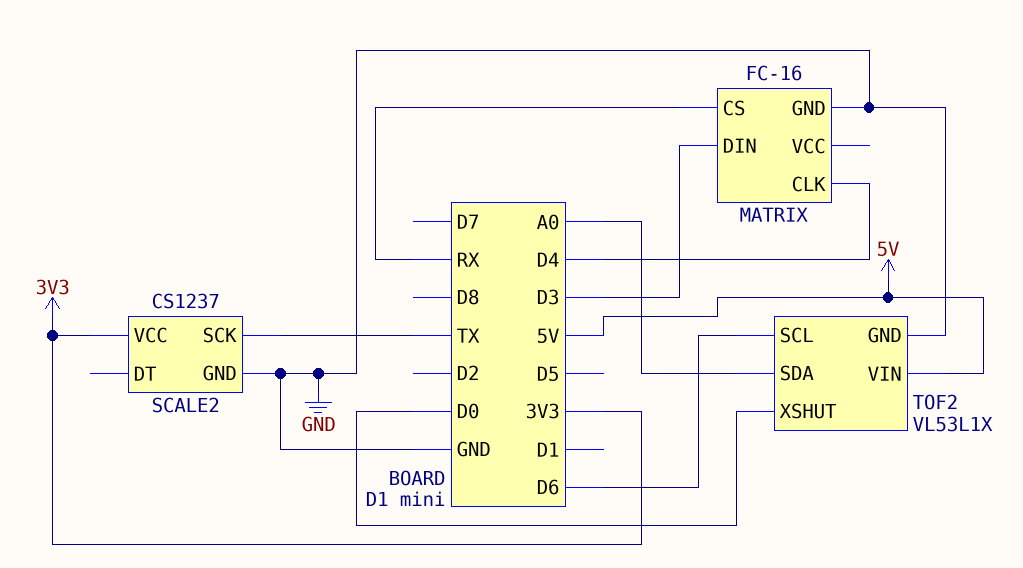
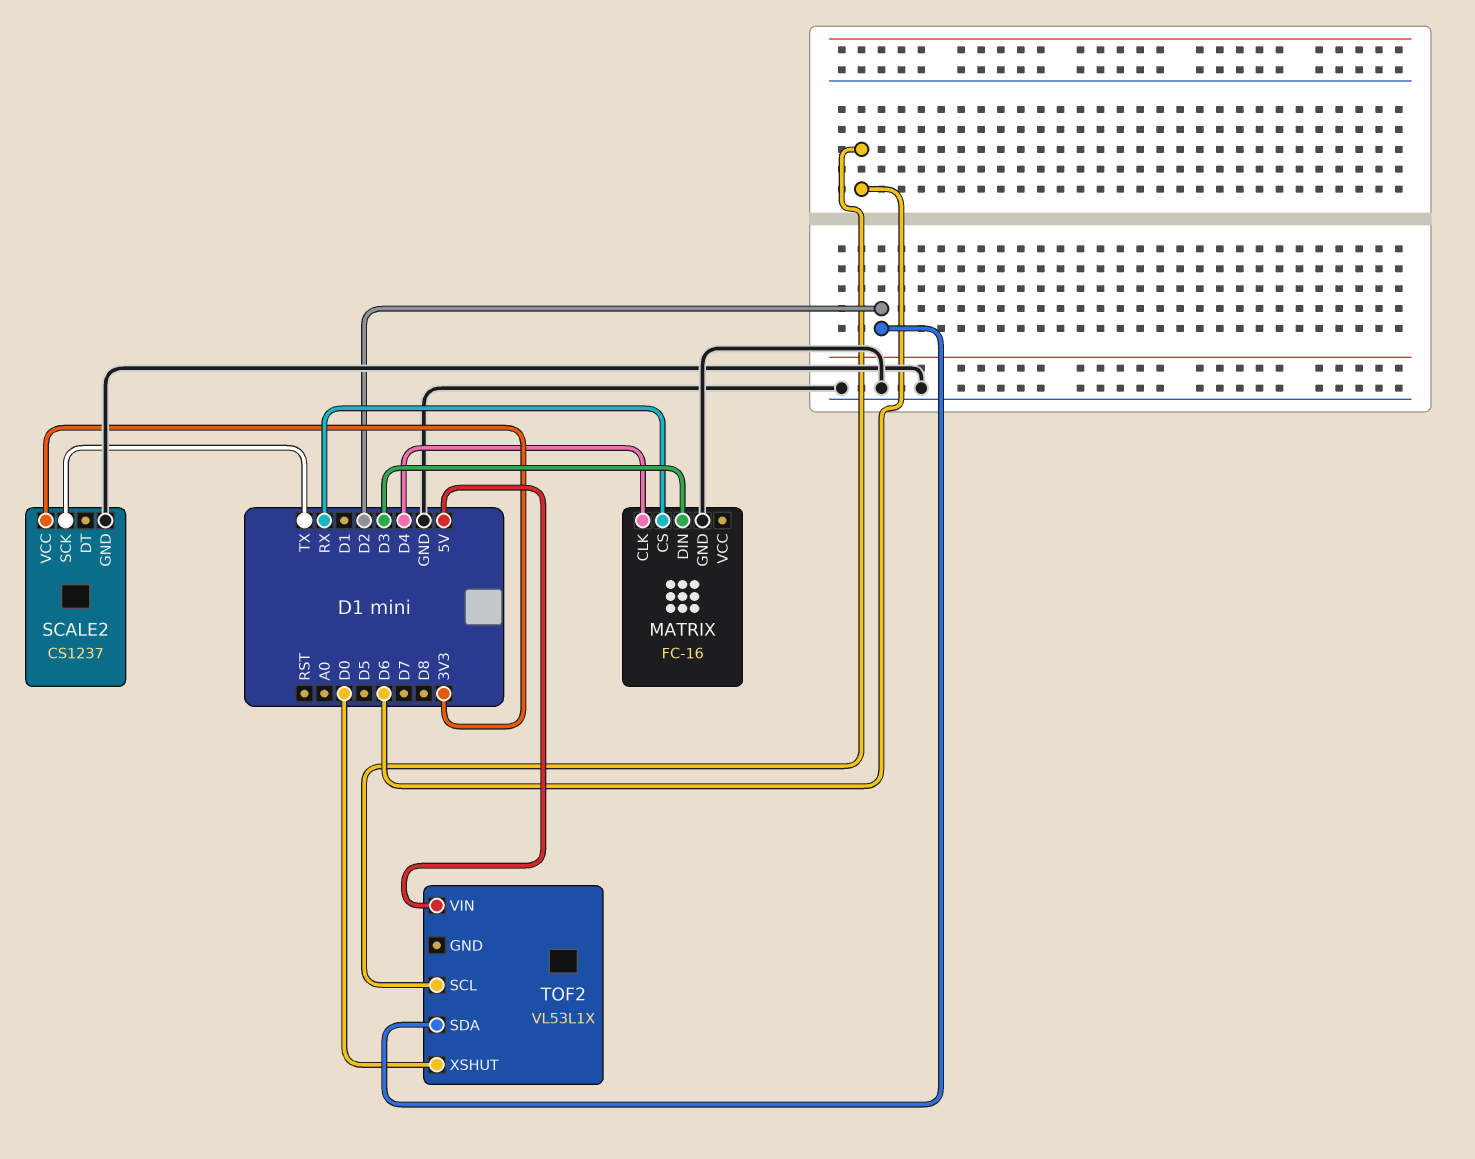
TOF2 pin GND: GND -> none
TOF2 pin SDA: A0 -> D2

